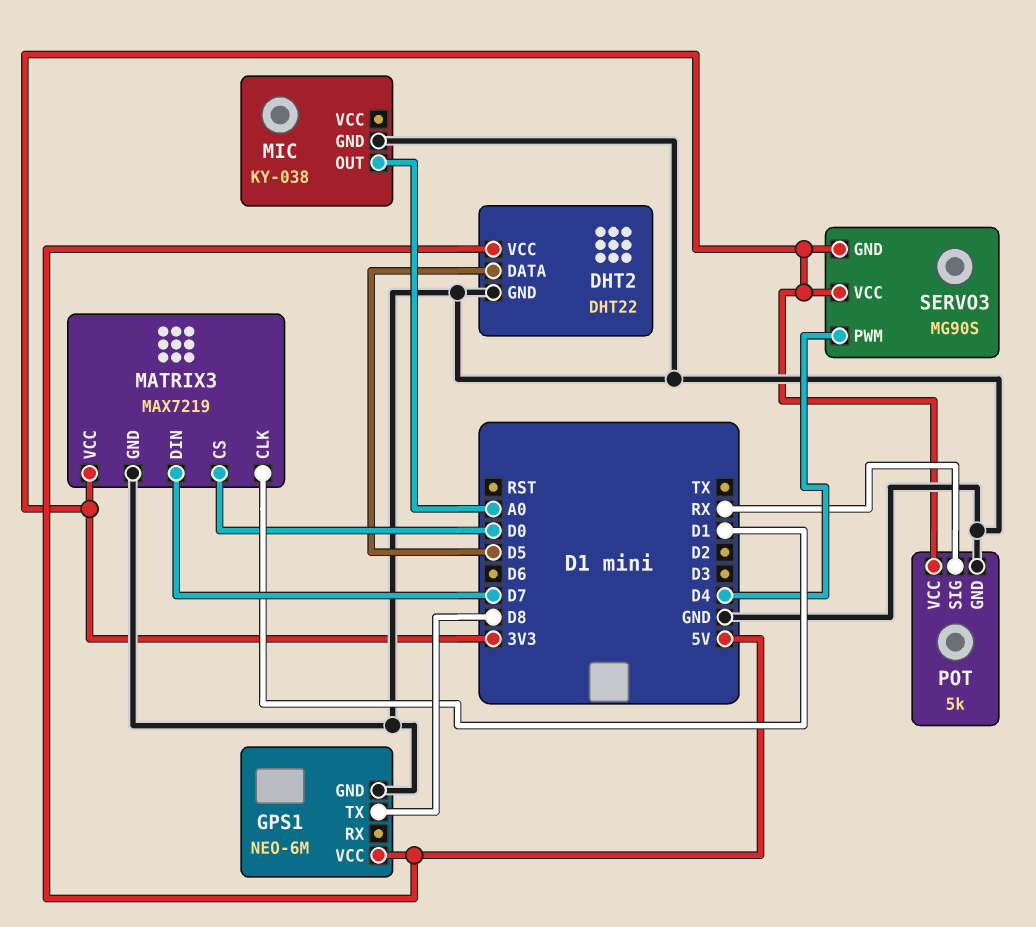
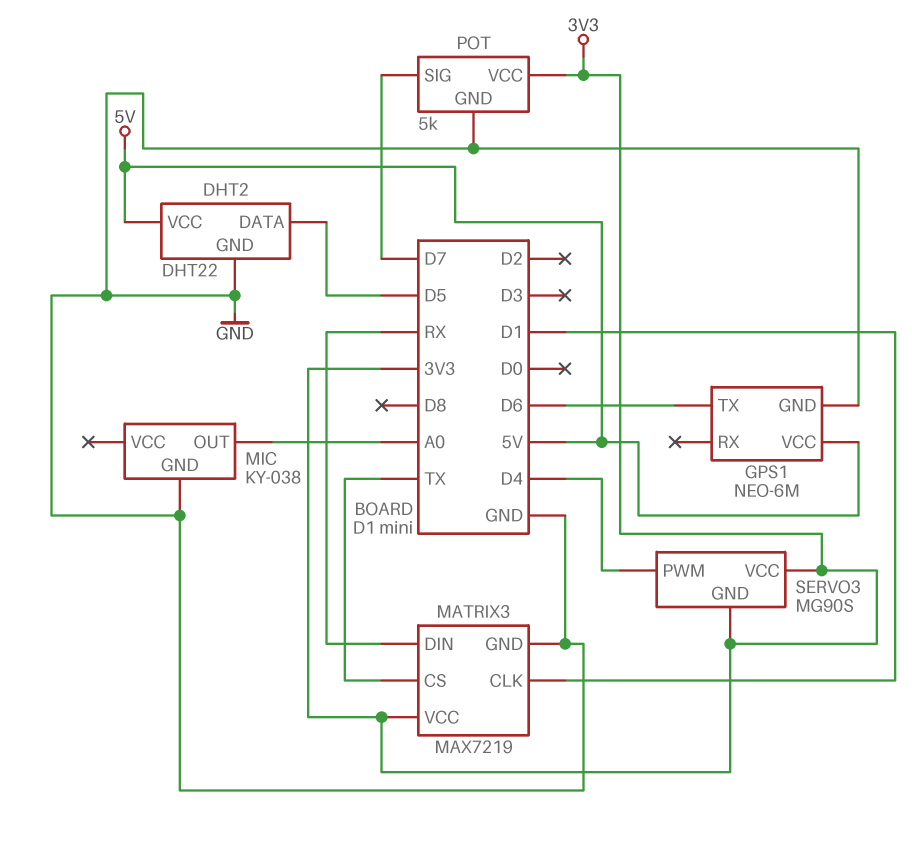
GPS1 pin TX: D8 -> D6
MATRIX3 pin CS: D0 -> TX
MATRIX3 pin DIN: D7 -> RX
POT pin SIG: RX -> D7

